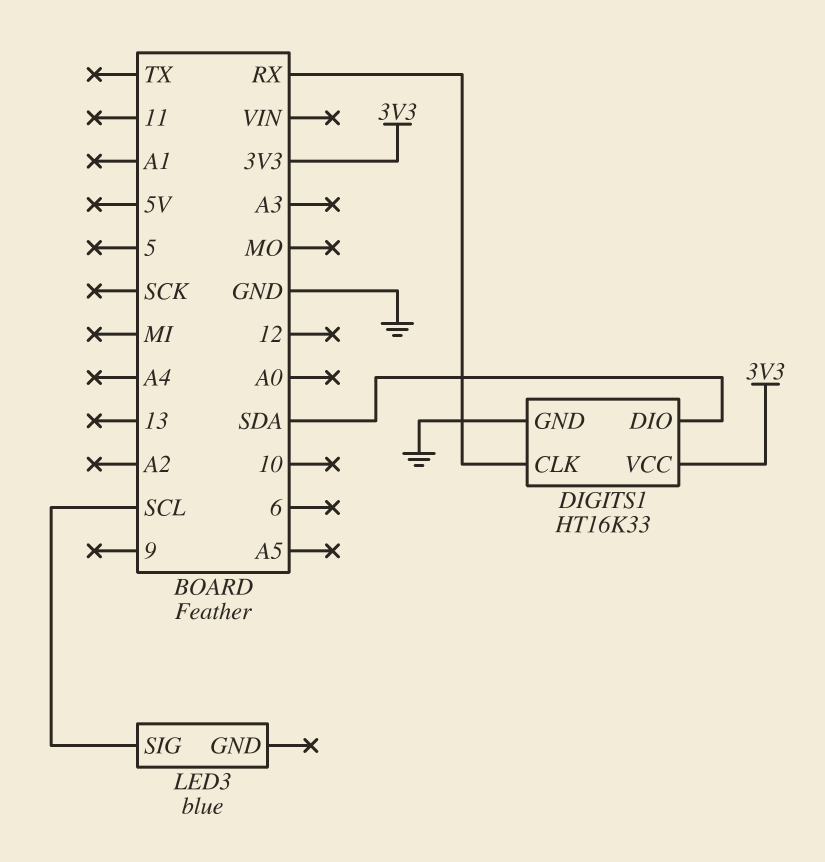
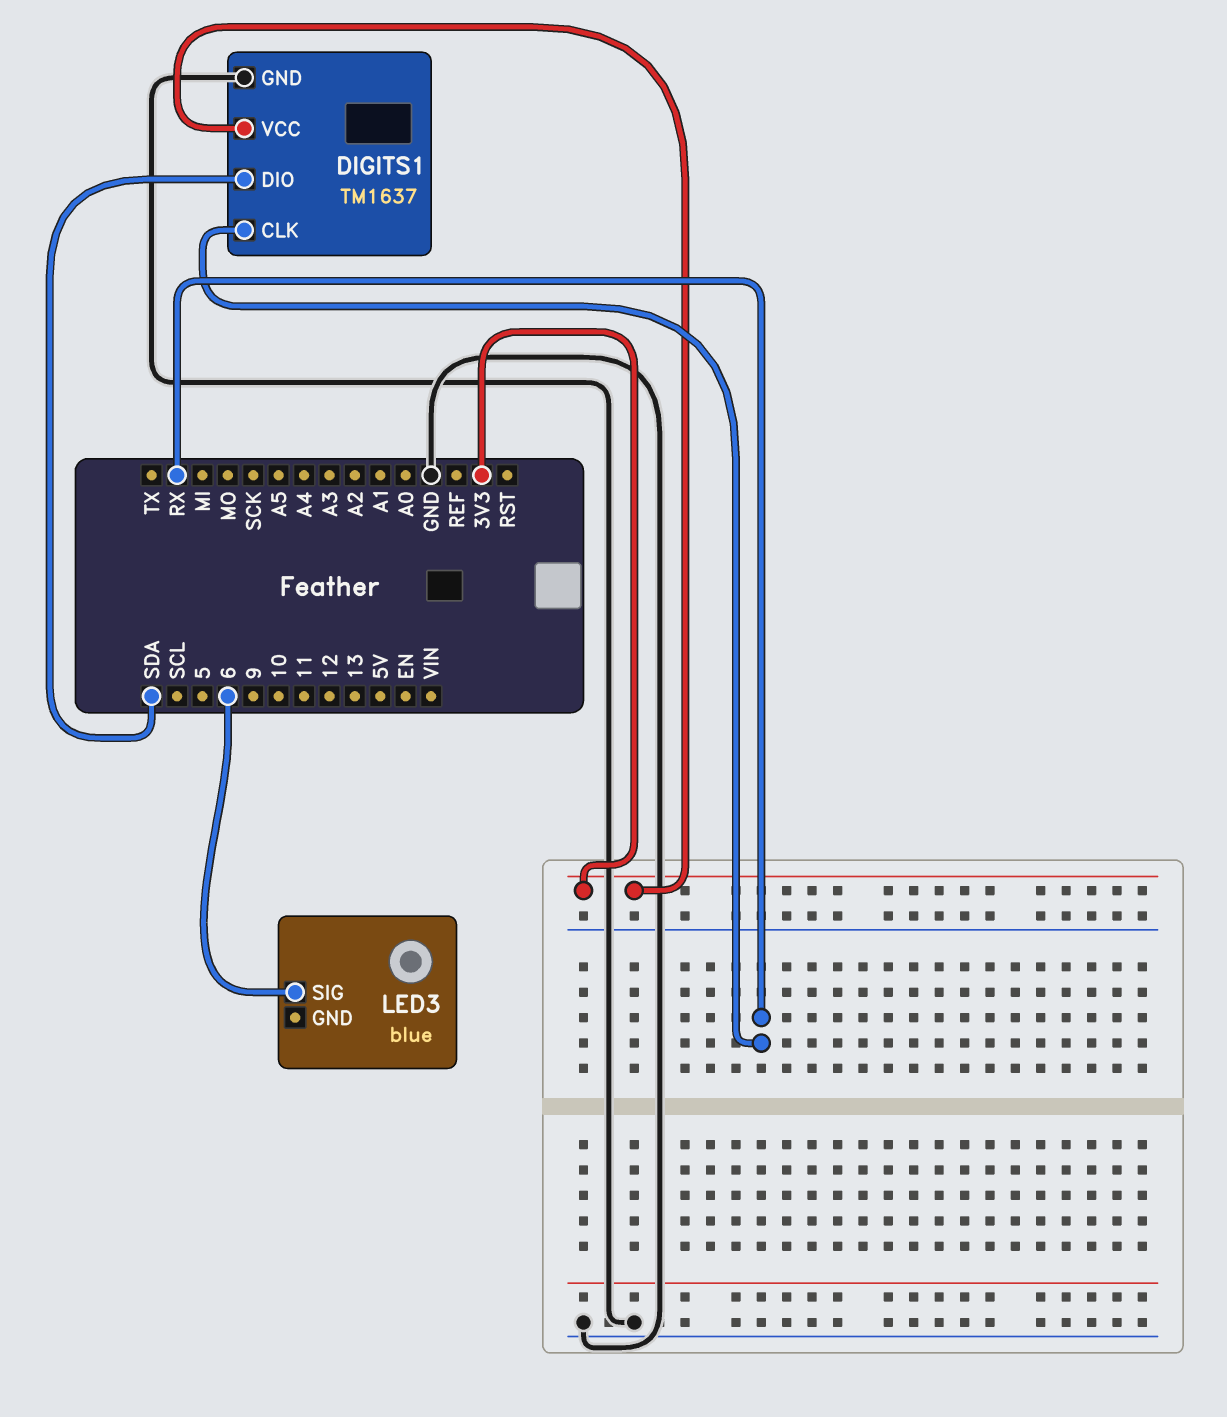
DIGITS1: HT16K33 -> TM1637
LED3 pin SIG: SCL -> 6

